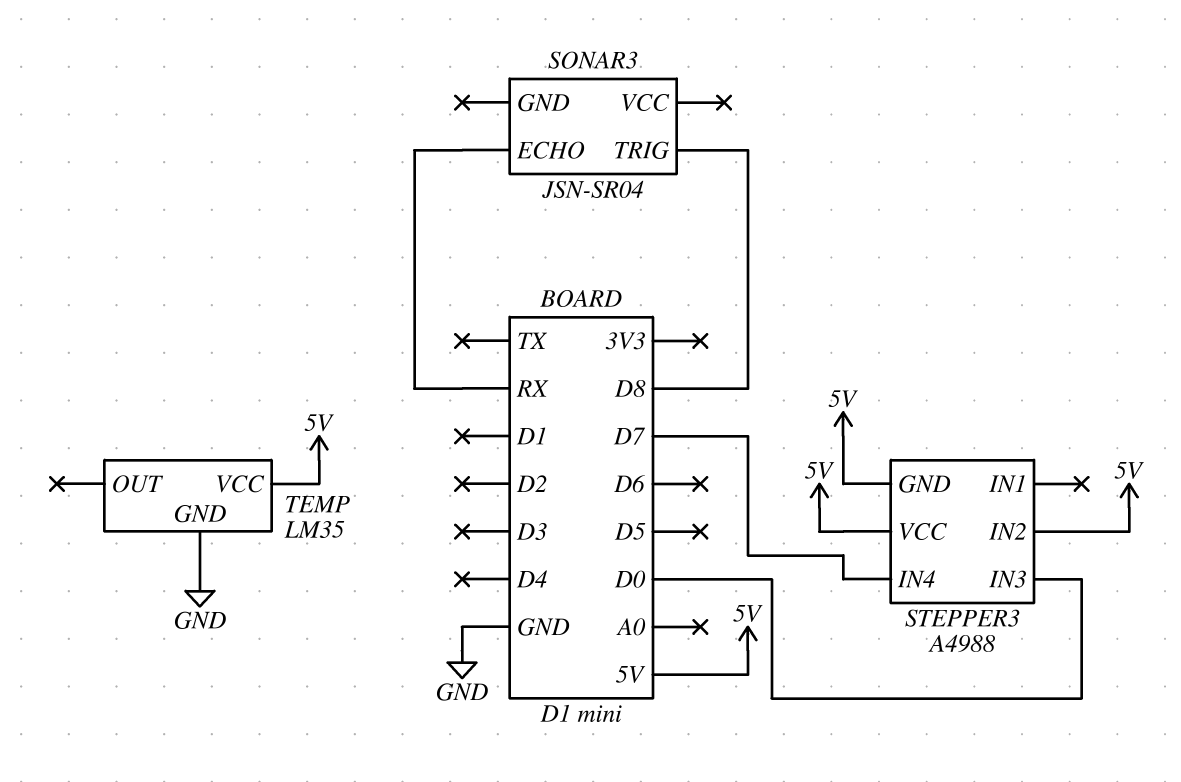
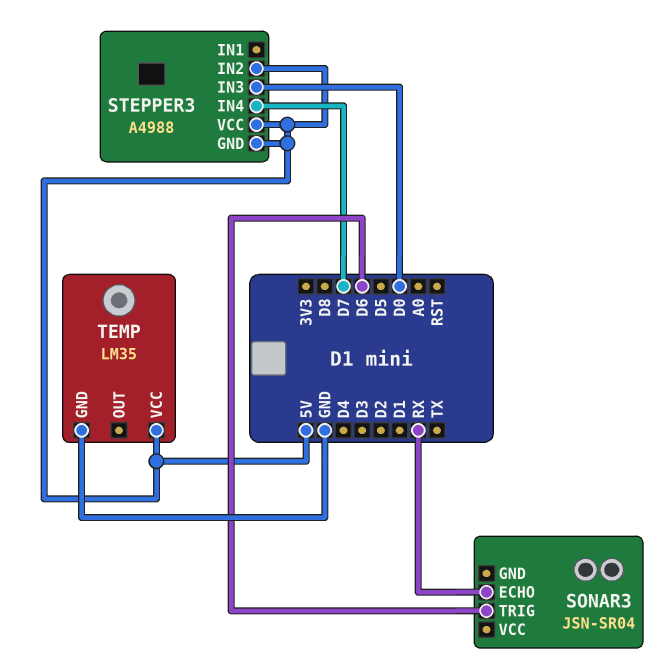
SONAR3 pin TRIG: D8 -> D6

